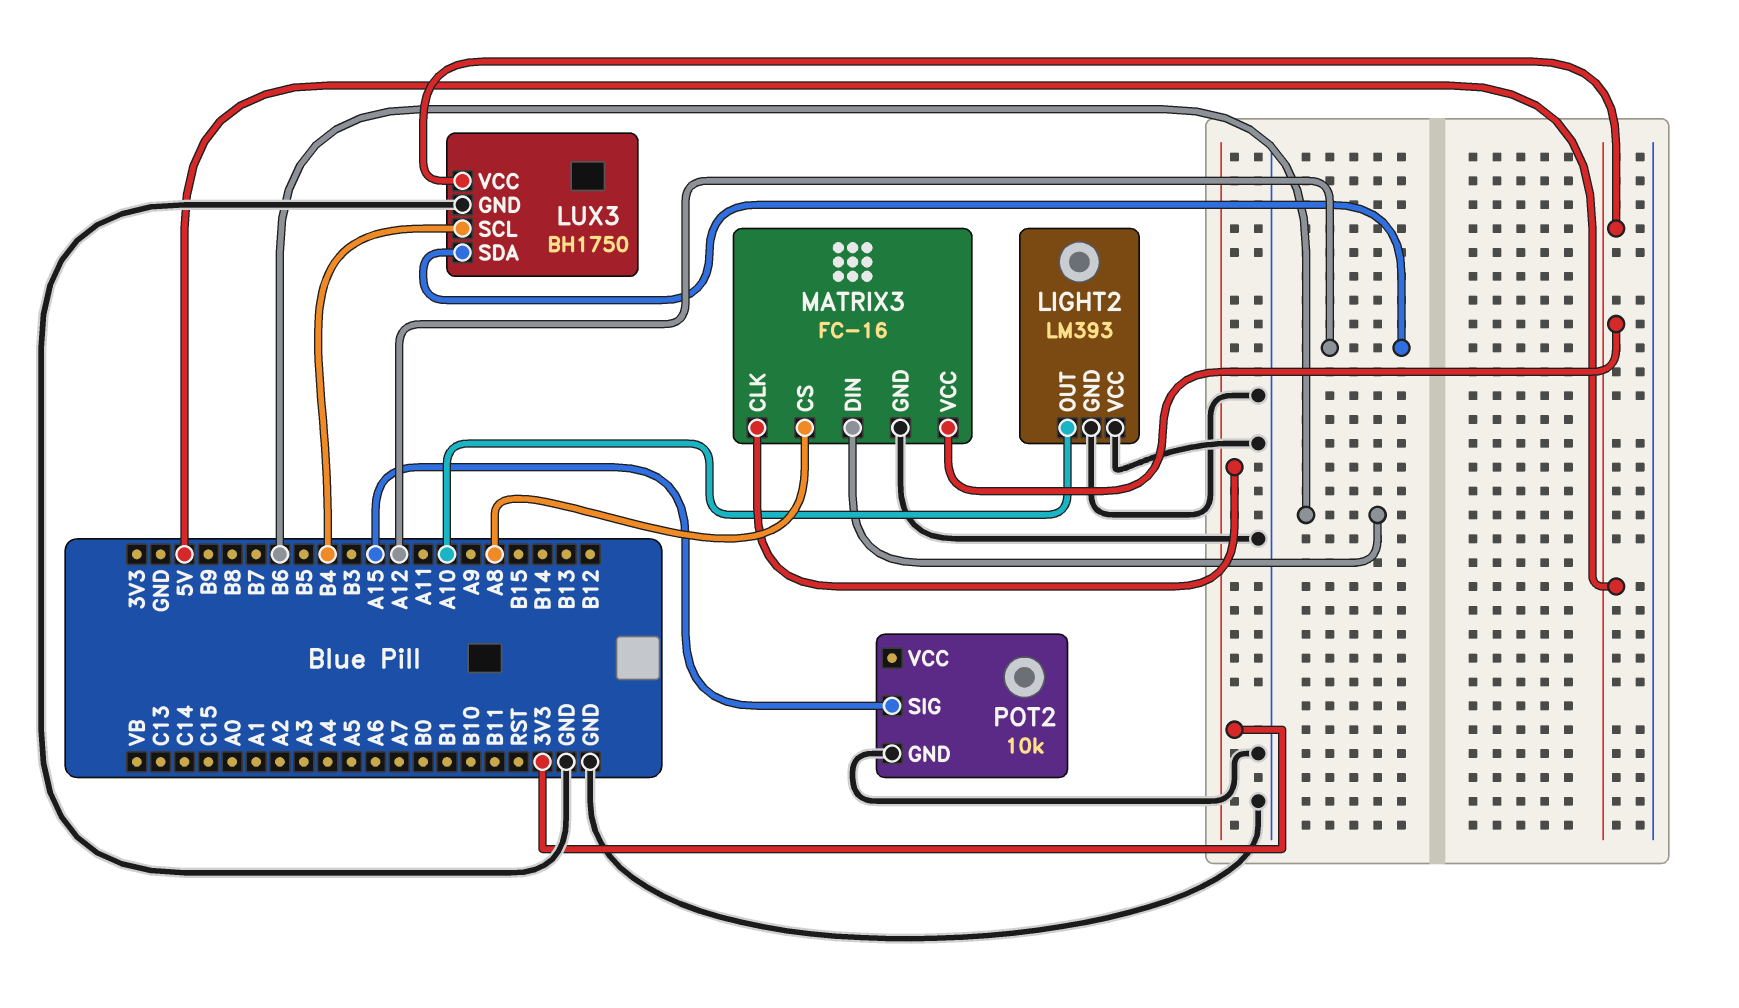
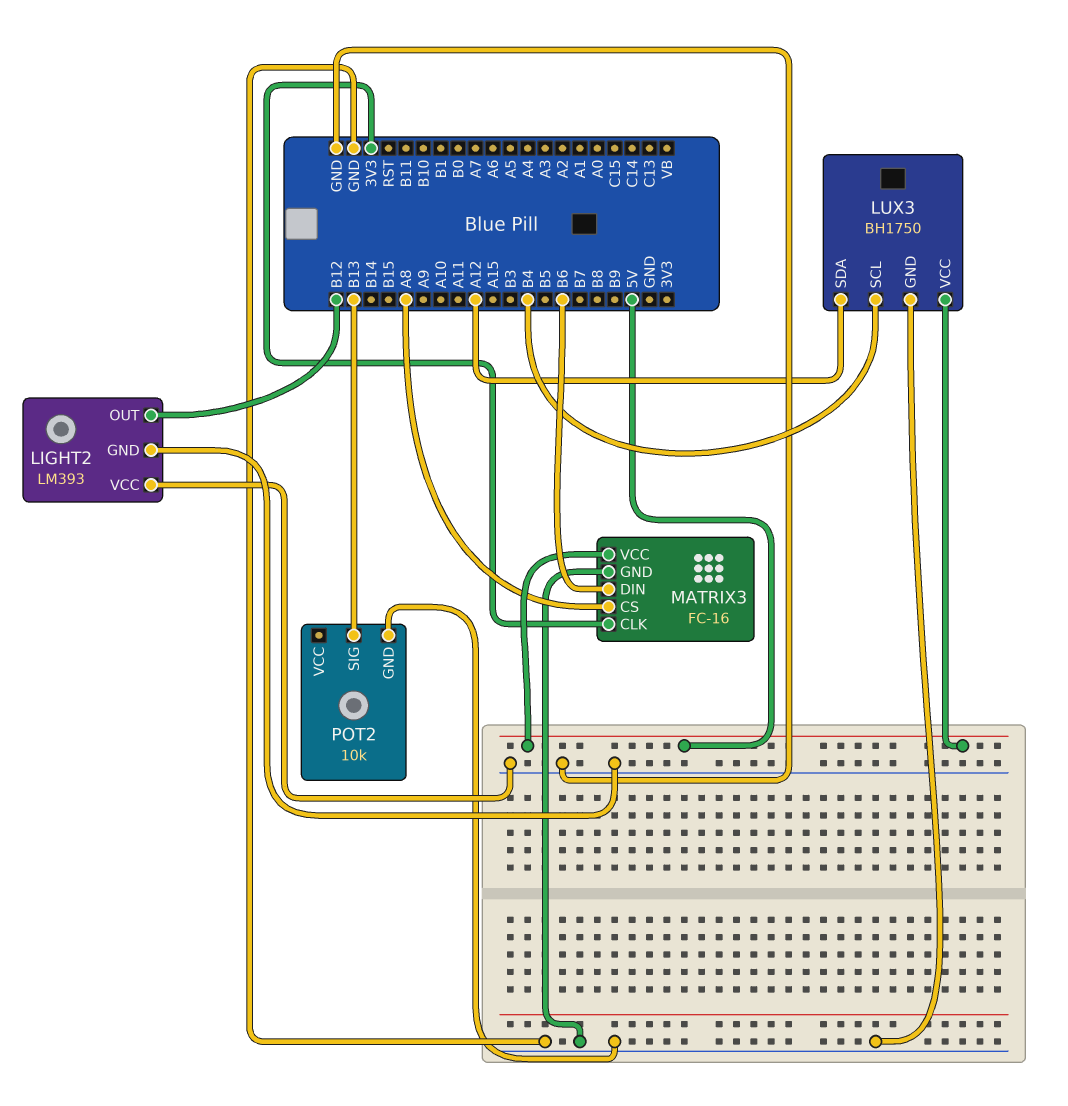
LIGHT2 pin OUT: A10 -> B12
POT2 pin SIG: A15 -> B13

